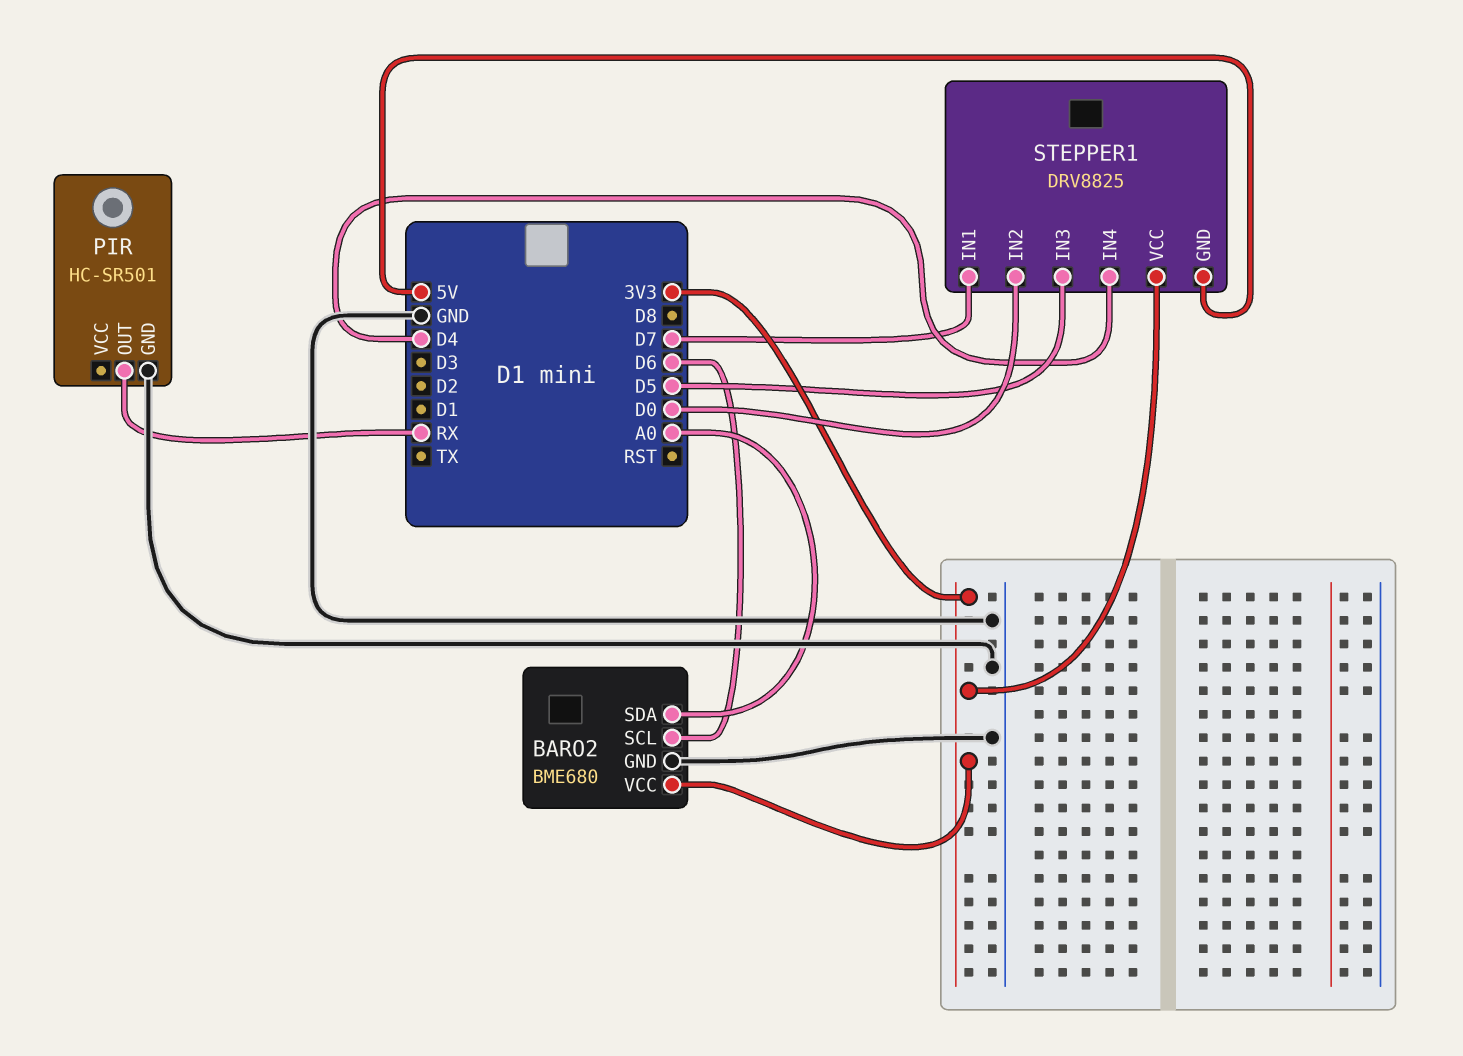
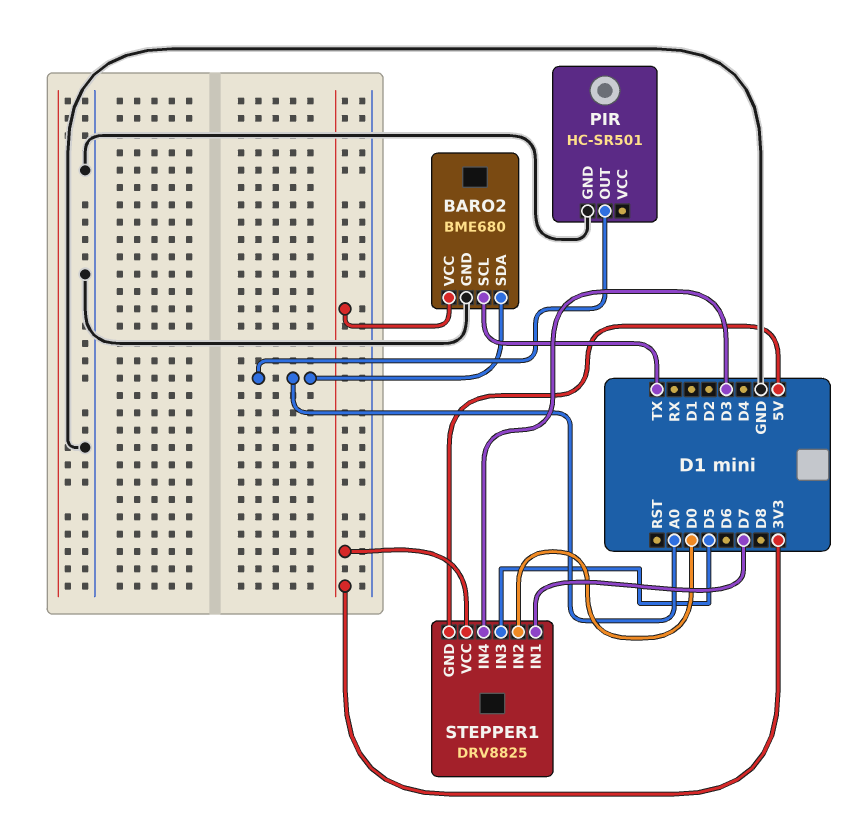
BARO2 pin SCL: D6 -> TX
PIR pin OUT: RX -> A0
STEPPER1 pin IN4: D4 -> D3

